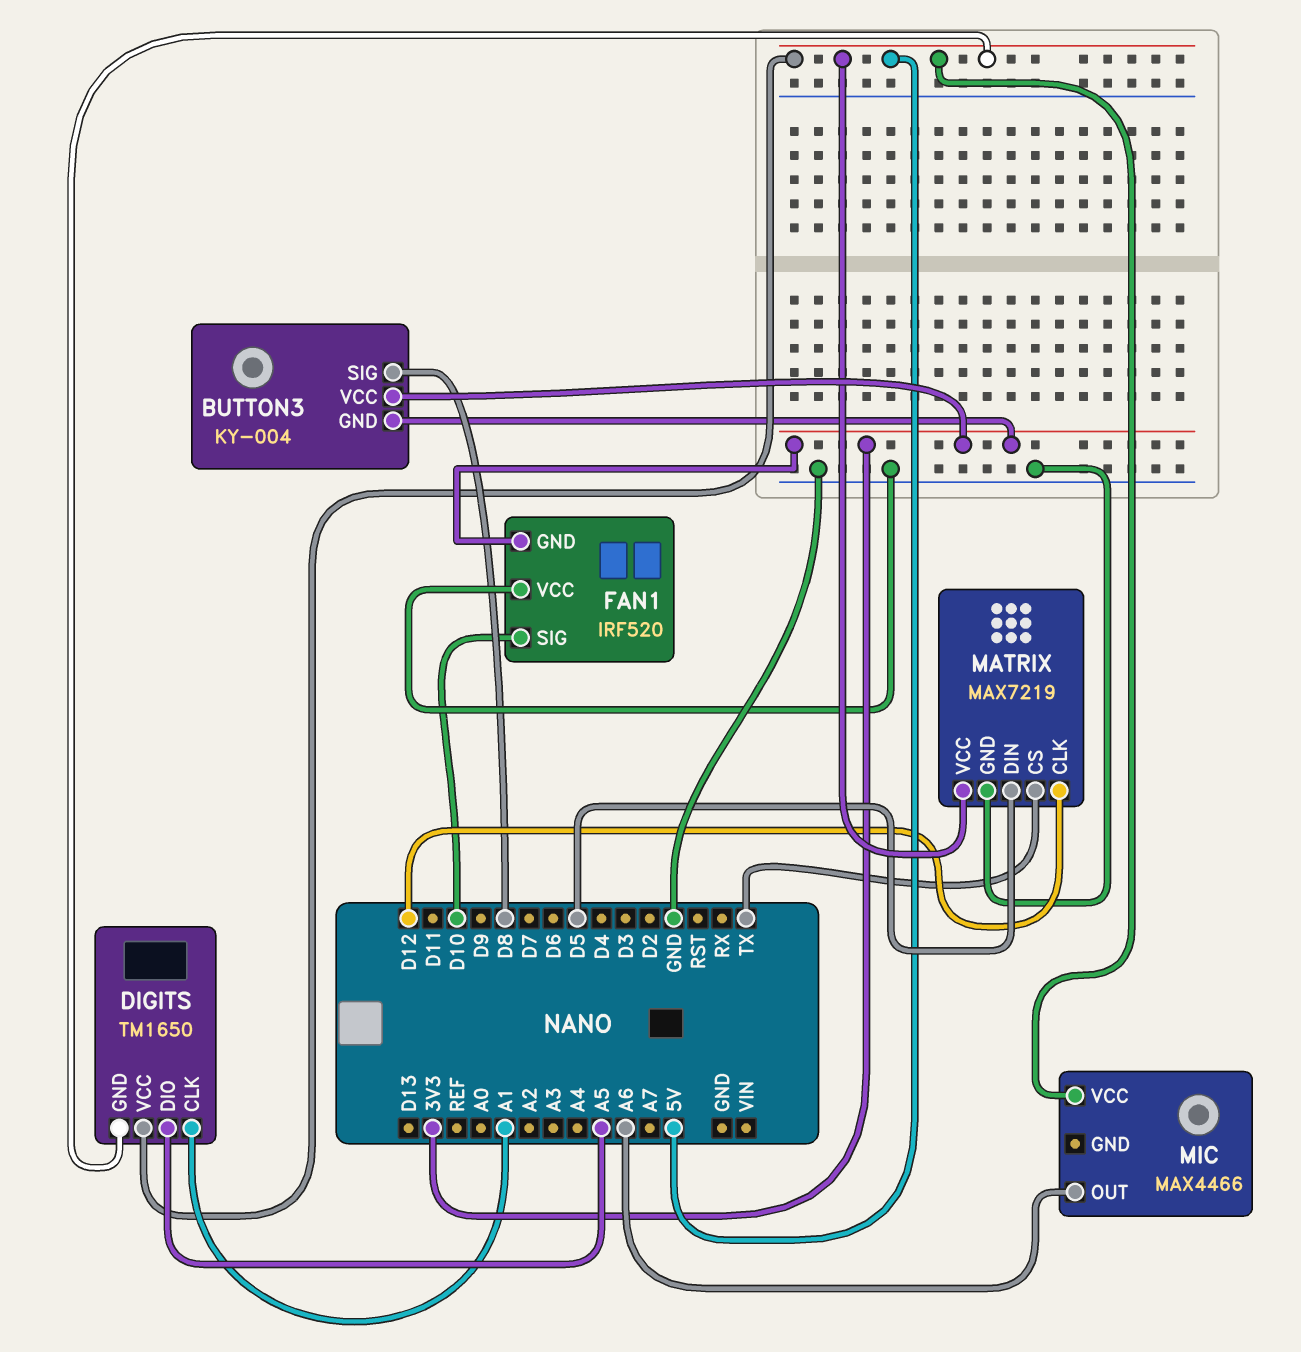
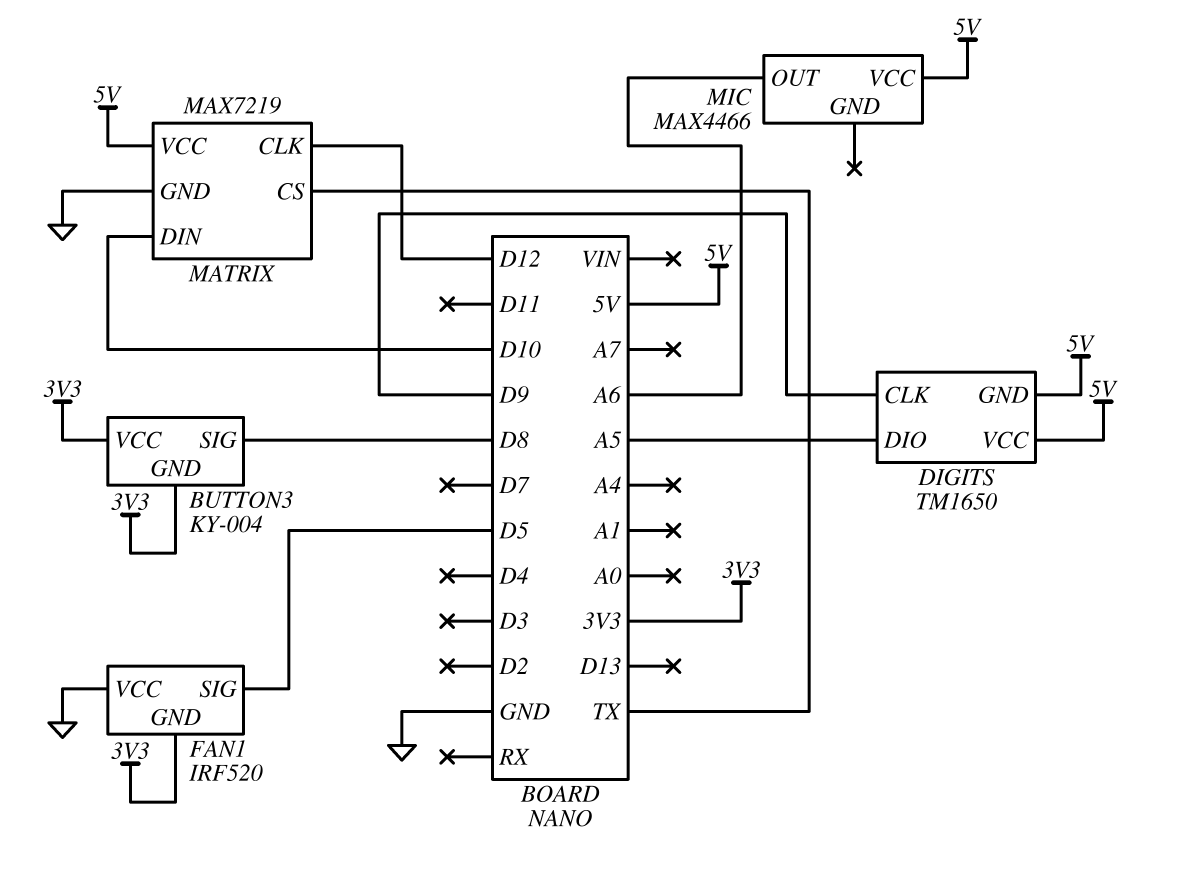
DIGITS pin CLK: A1 -> D9
FAN1 pin SIG: D10 -> D5
MATRIX pin DIN: D5 -> D10

